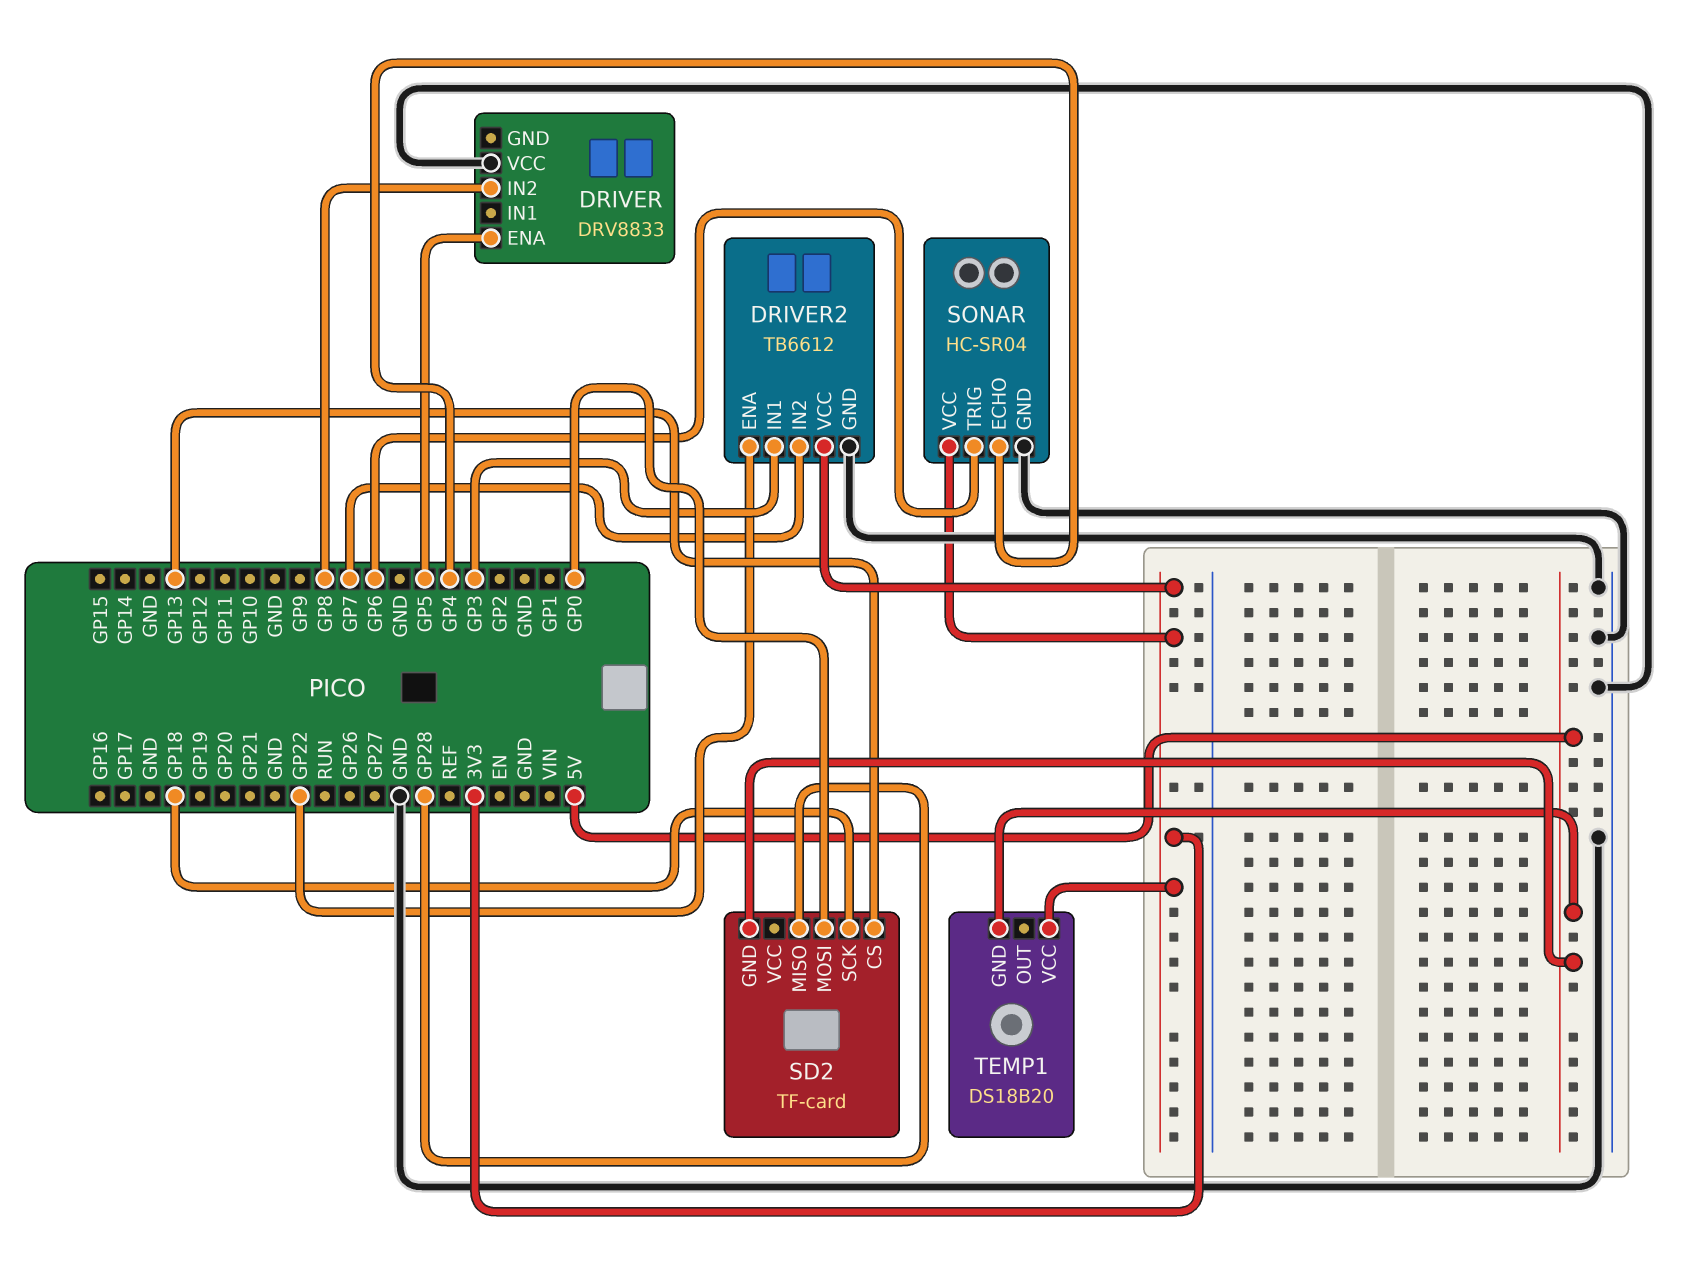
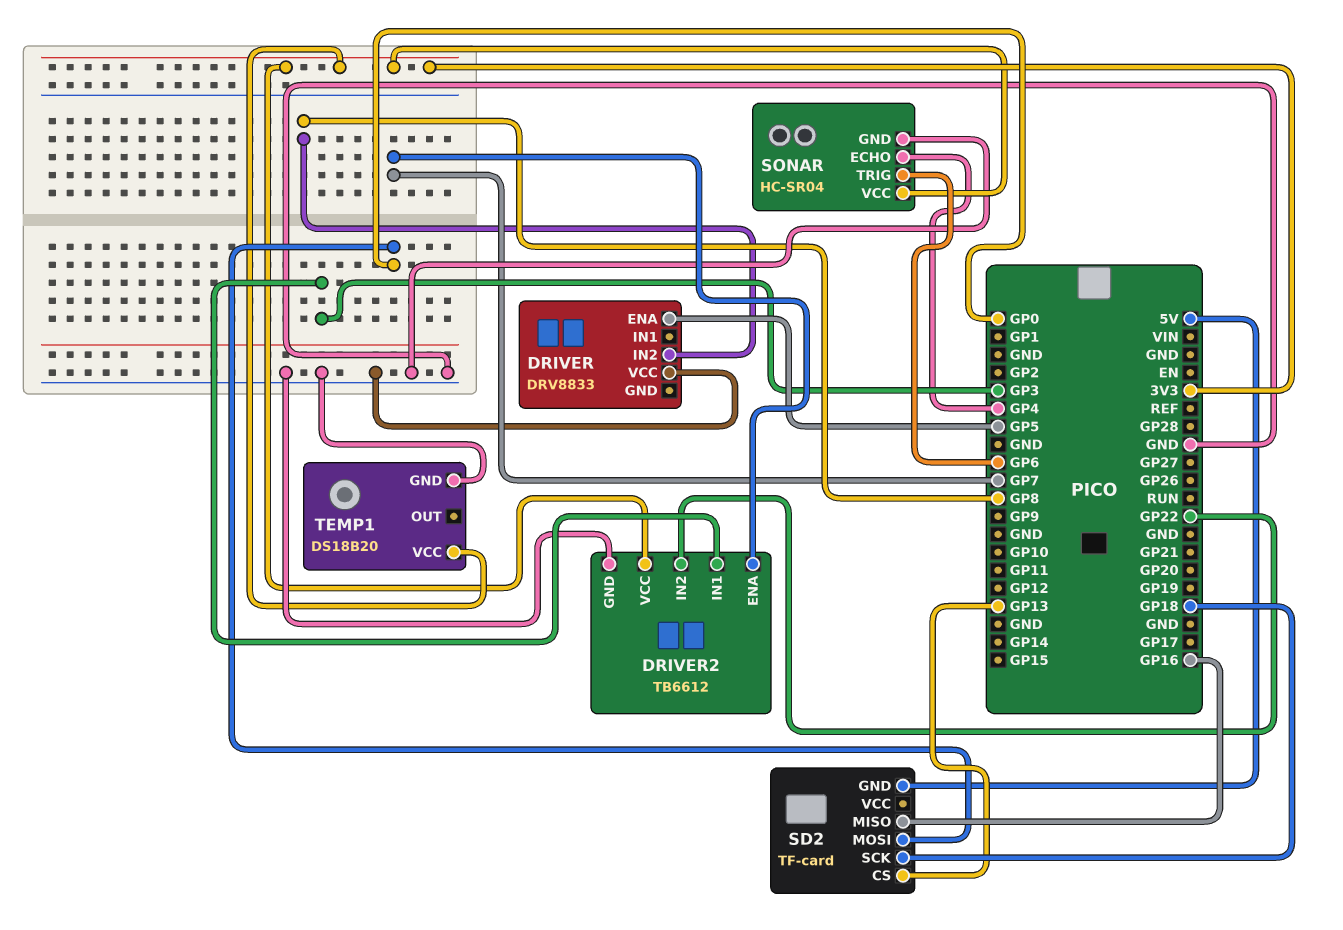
DRIVER2 pin ENA: GP22 -> GP7
DRIVER2 pin IN2: GP7 -> GP22
SD2 pin MISO: GP28 -> GP16
TEMP1 pin GND: 5V -> GND

